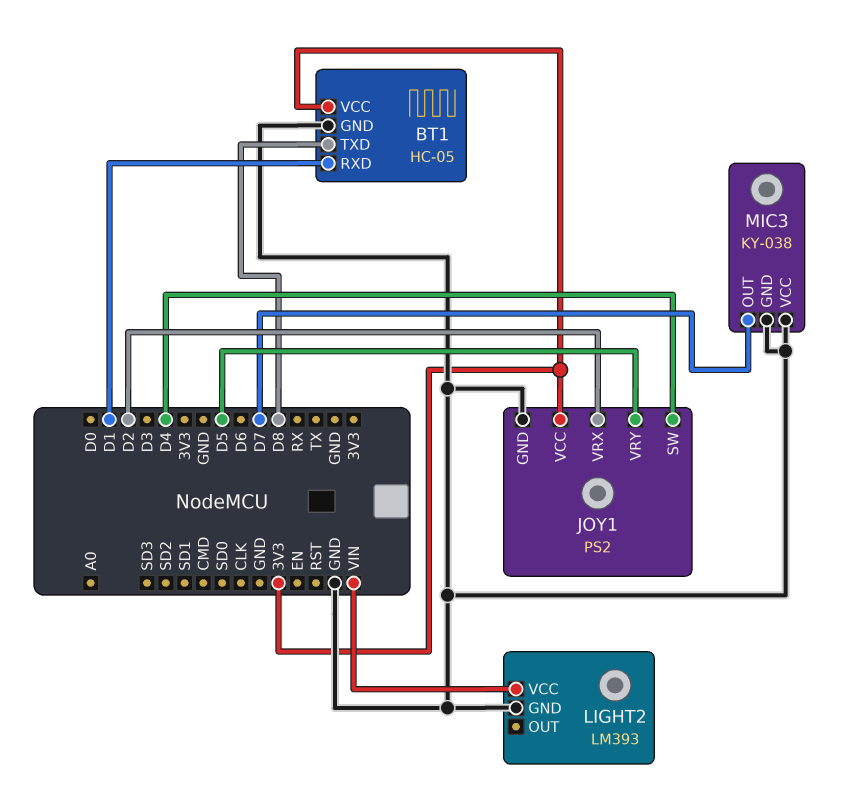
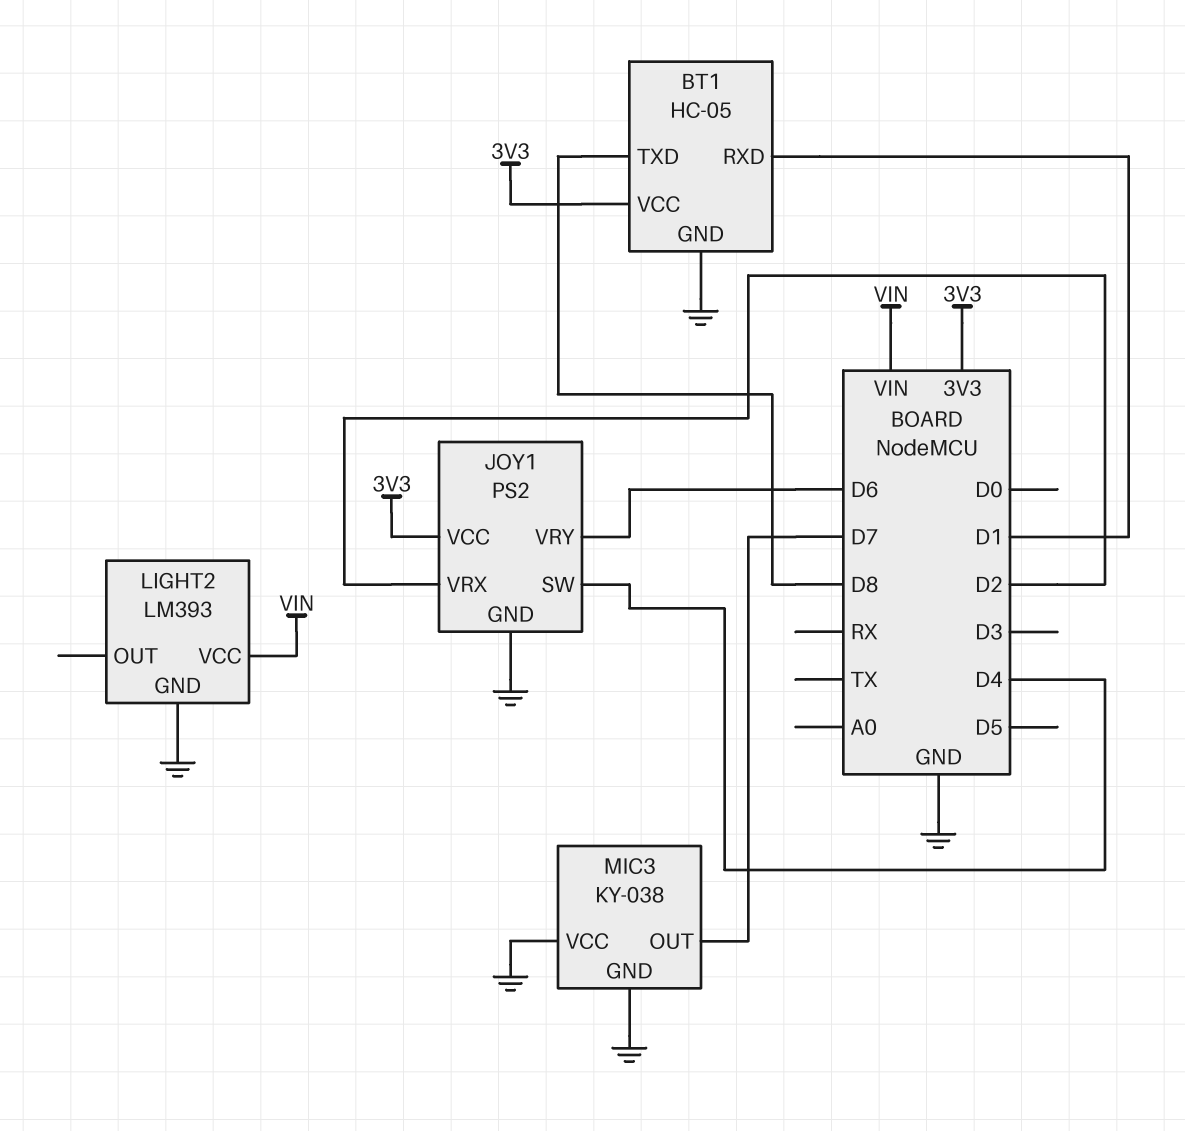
JOY1 pin VRY: D5 -> D6

